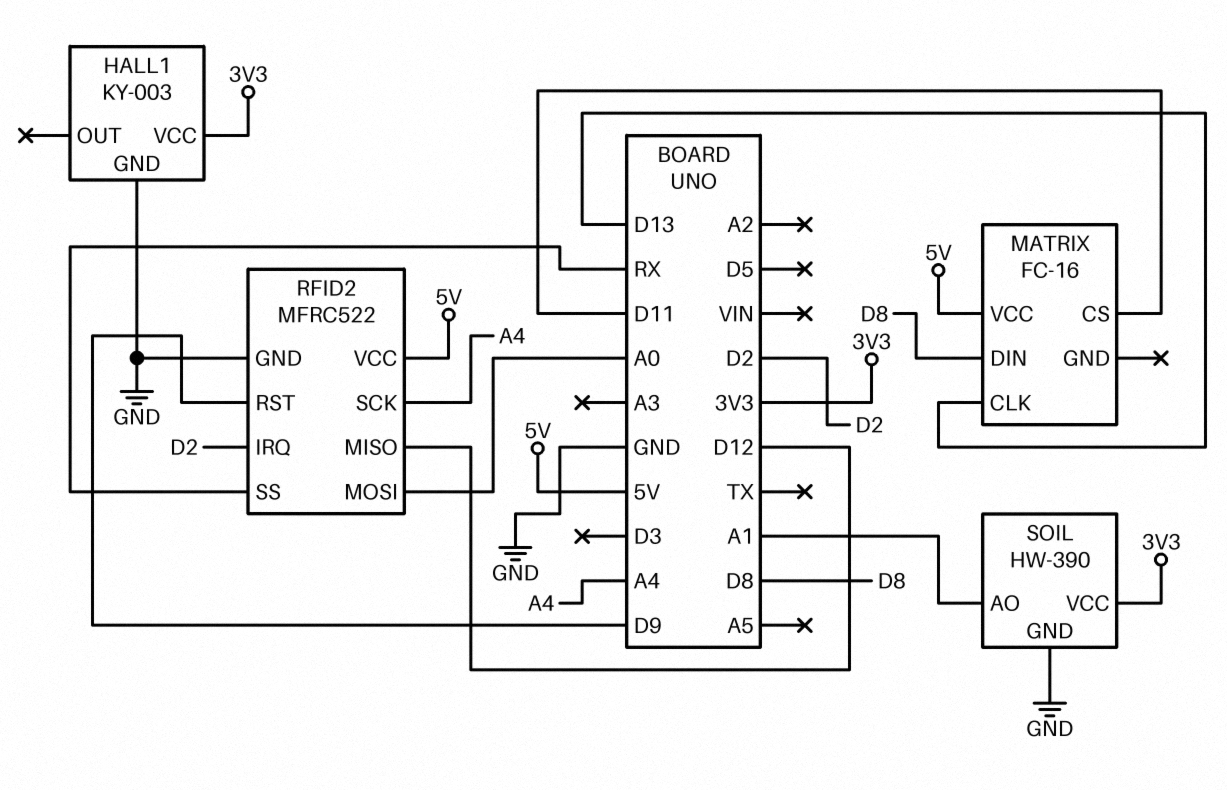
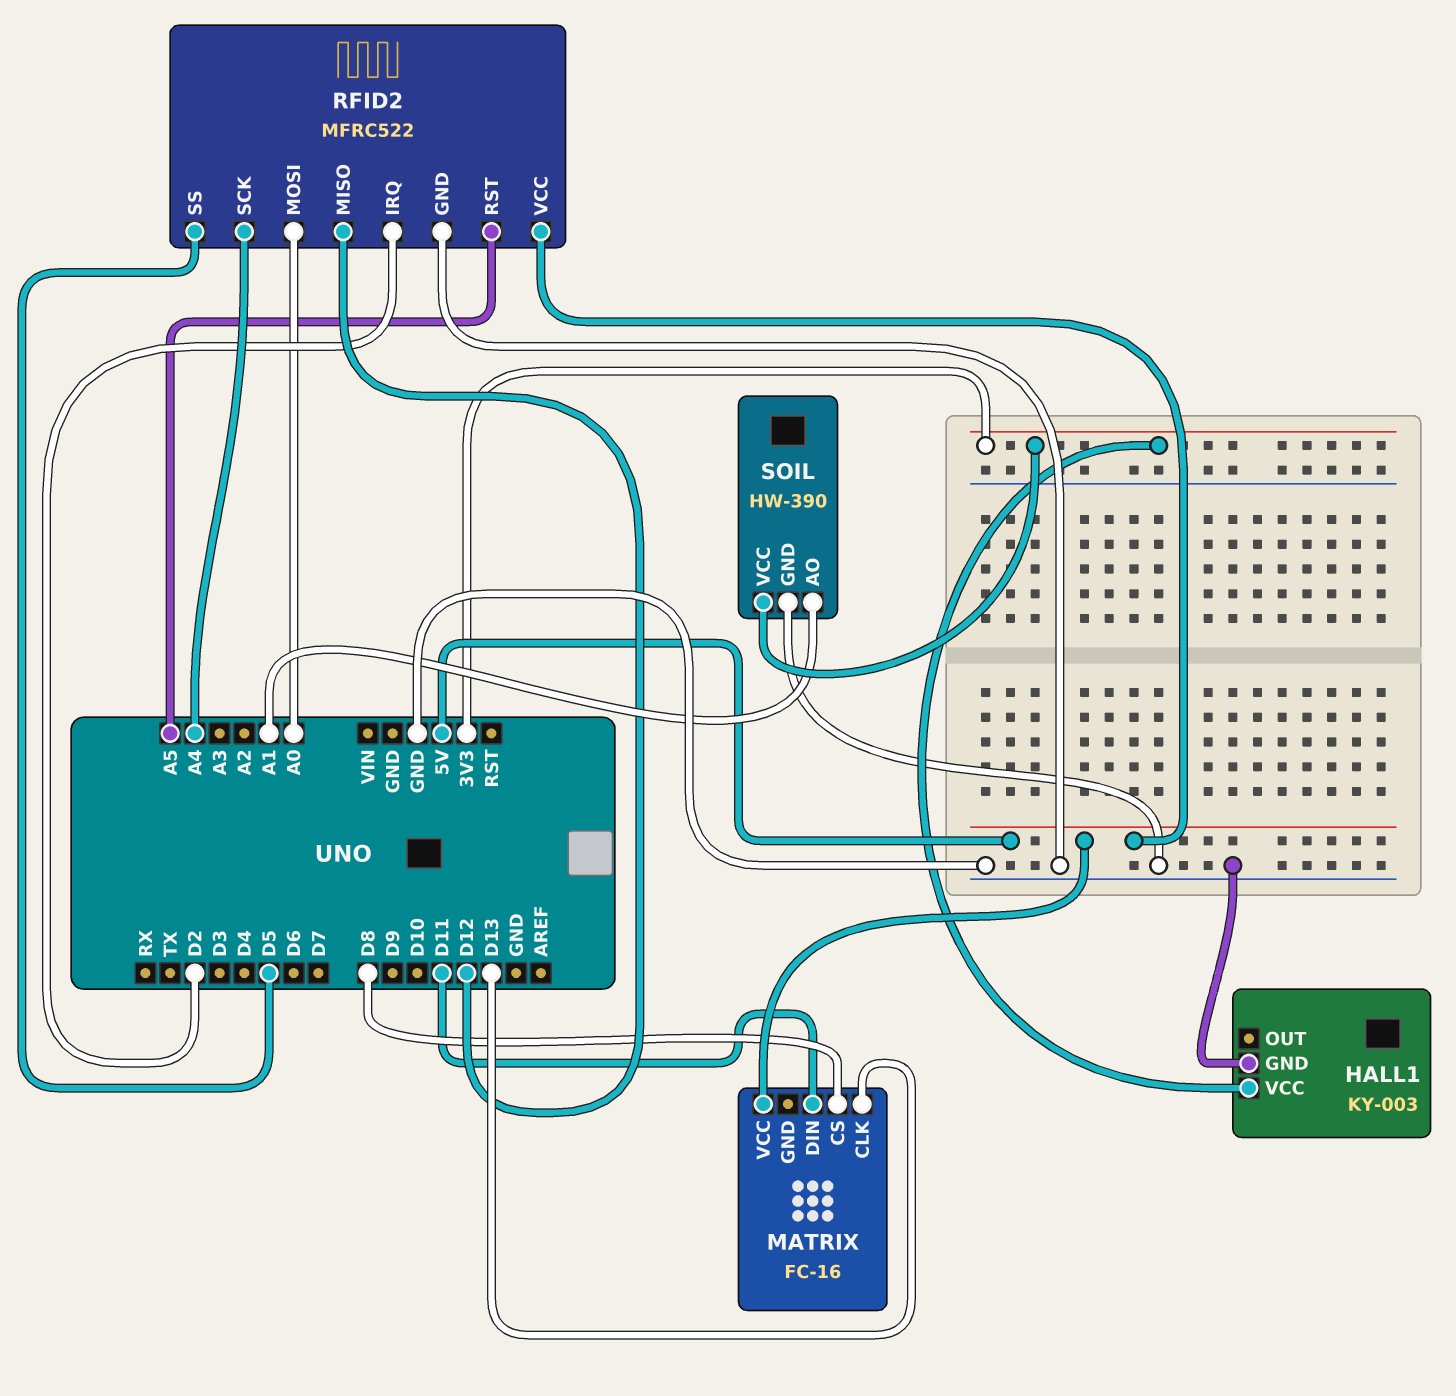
MATRIX pin CS: D11 -> D8
MATRIX pin DIN: D8 -> D11
RFID2 pin RST: D9 -> A5
RFID2 pin SS: RX -> D5

